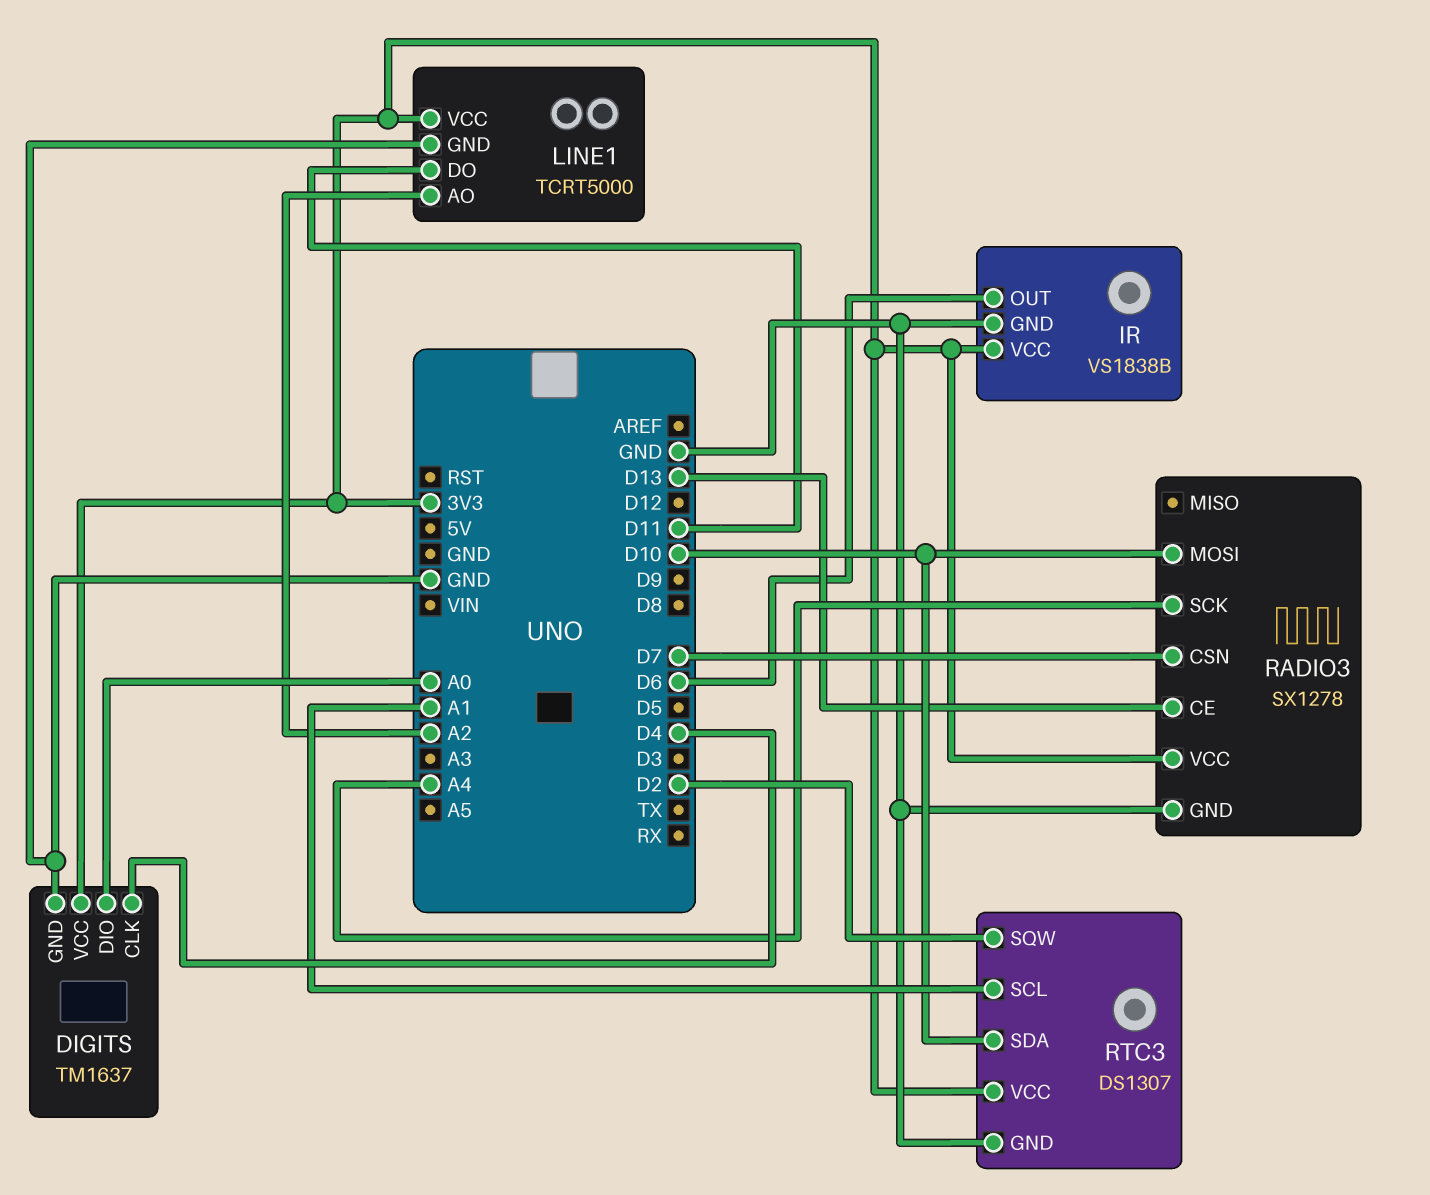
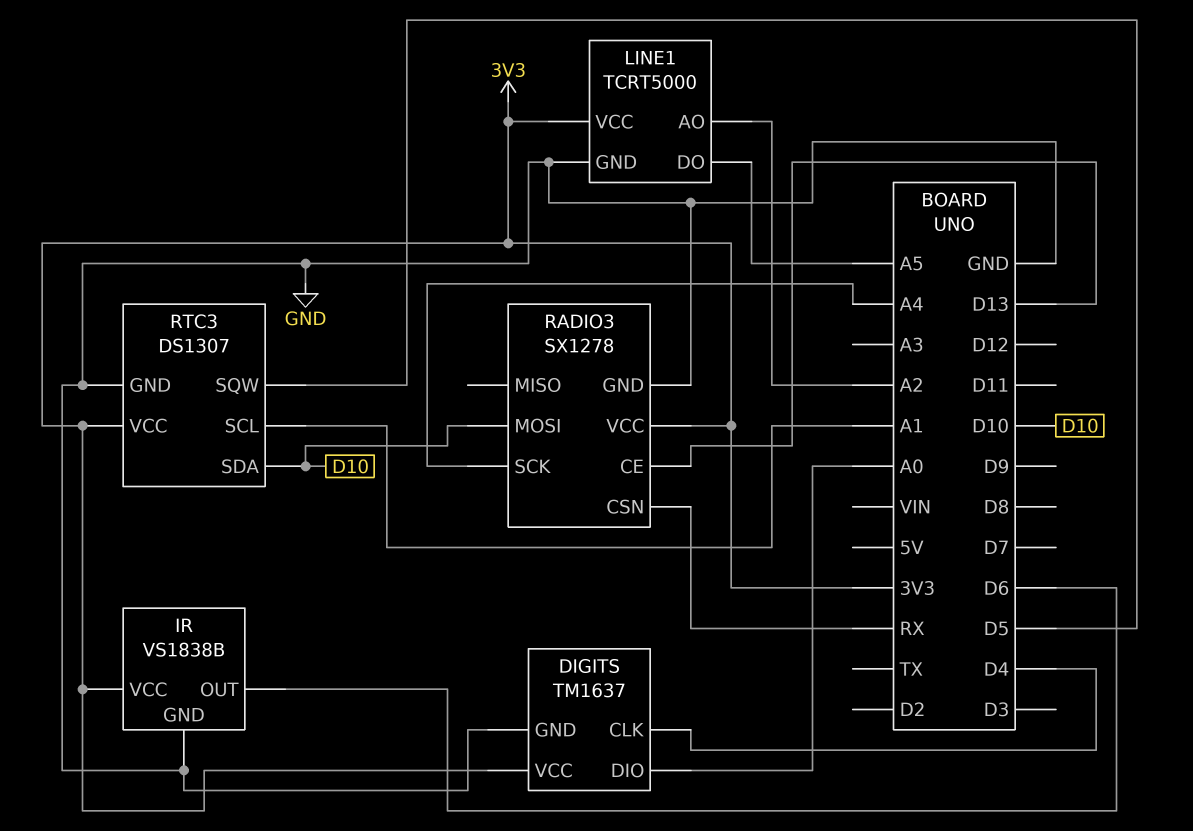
LINE1 pin DO: D11 -> A5
RADIO3 pin CSN: D7 -> RX
RTC3 pin SQW: D2 -> D5

